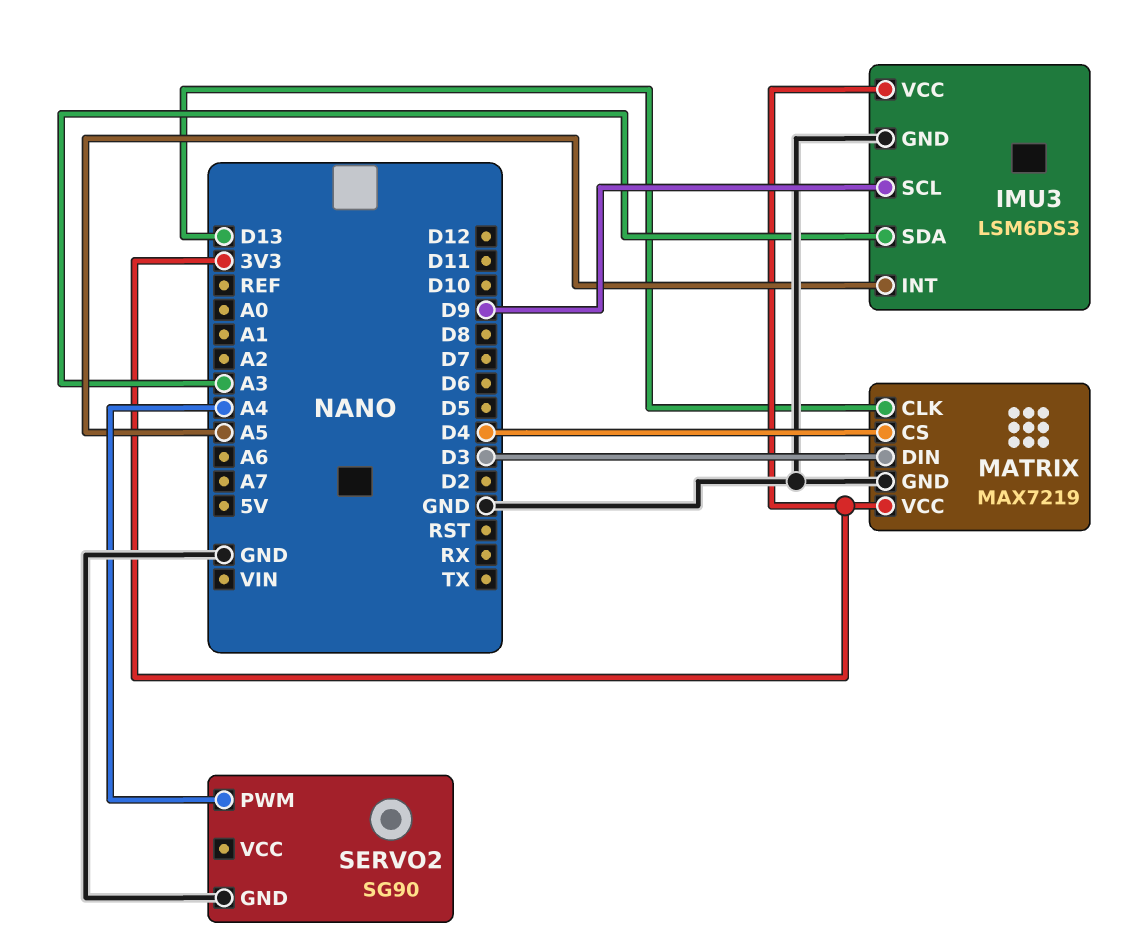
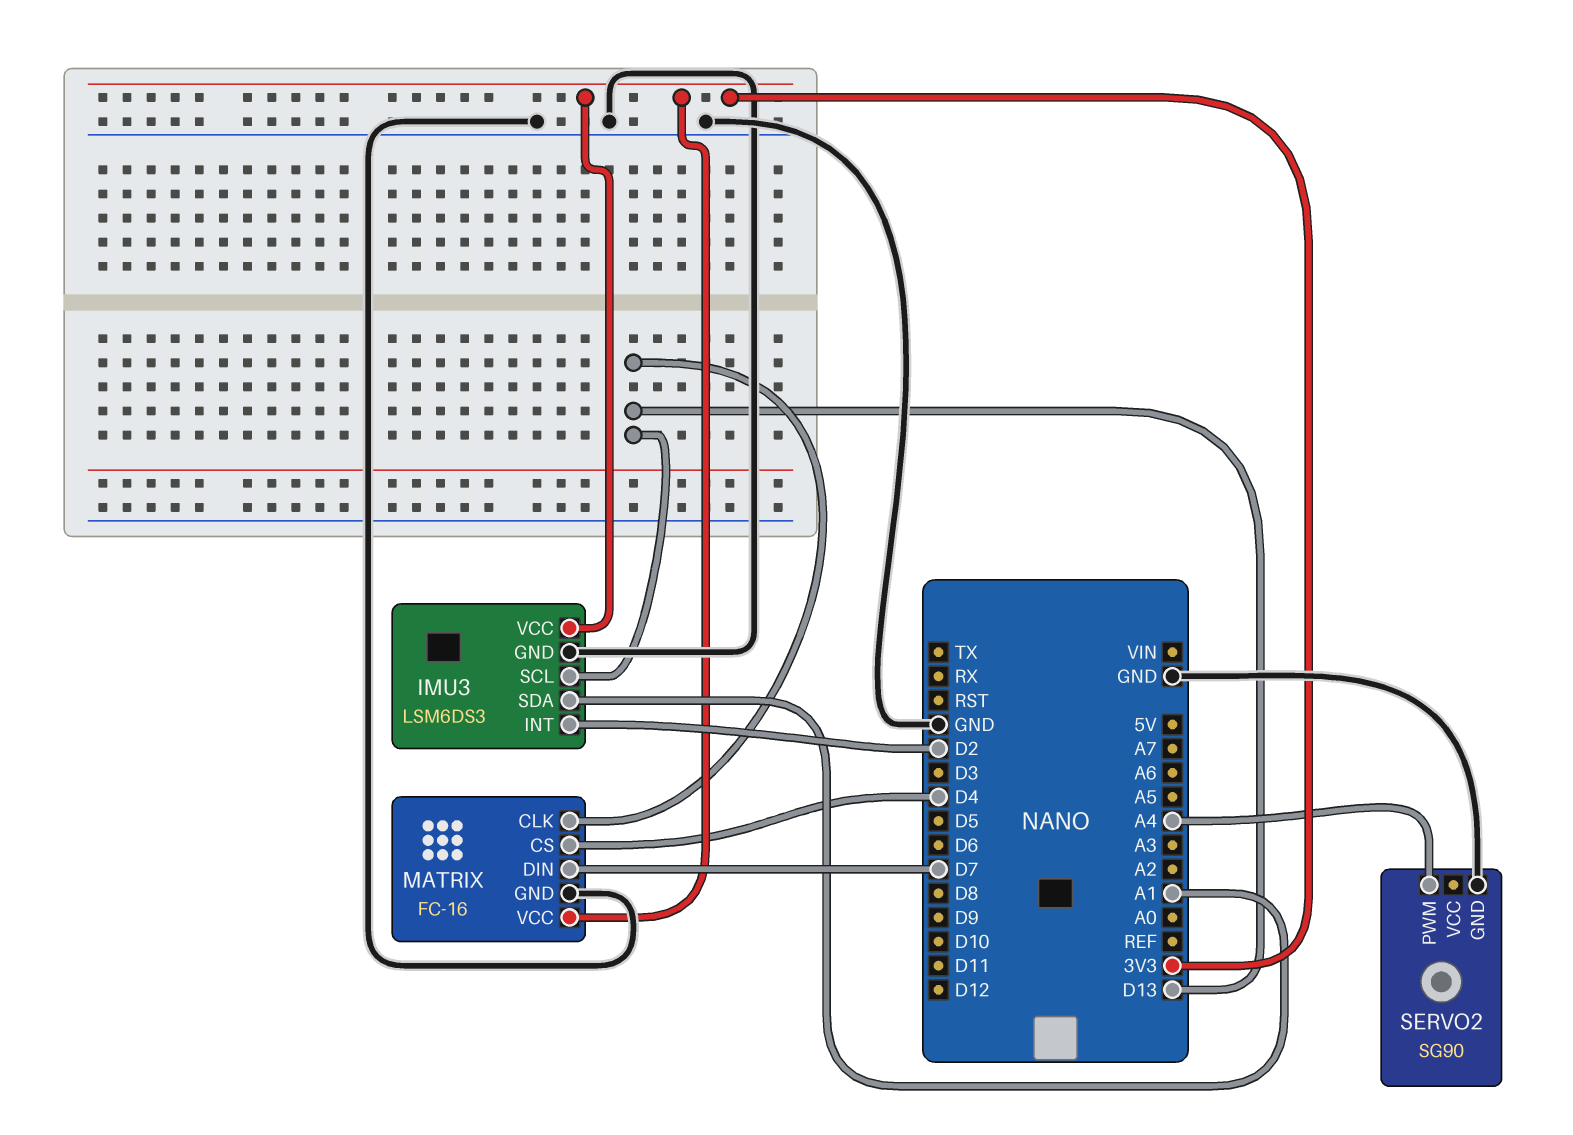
IMU3 pin INT: A5 -> D2
IMU3 pin SCL: D9 -> D13
IMU3 pin SDA: A3 -> A1
MATRIX: MAX7219 -> FC-16
MATRIX pin DIN: D3 -> D7

